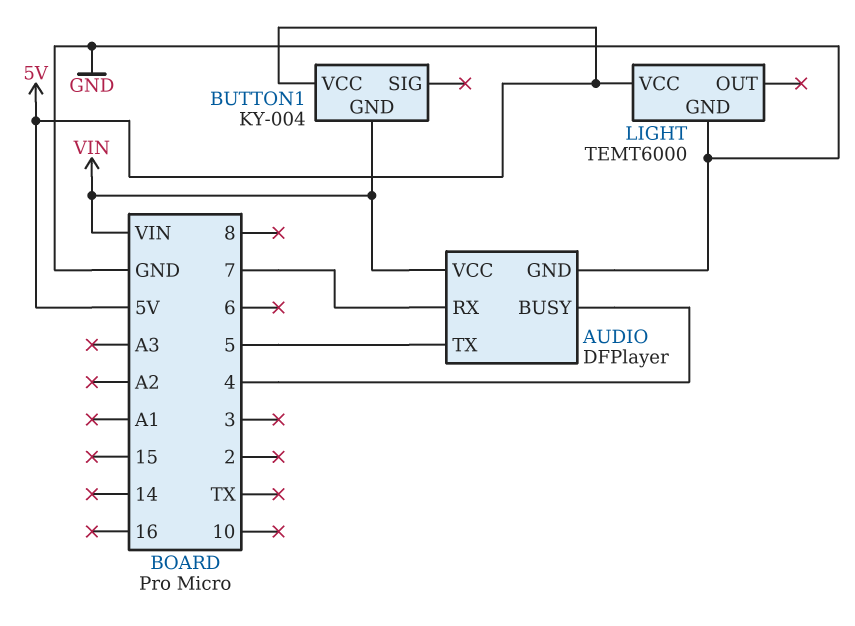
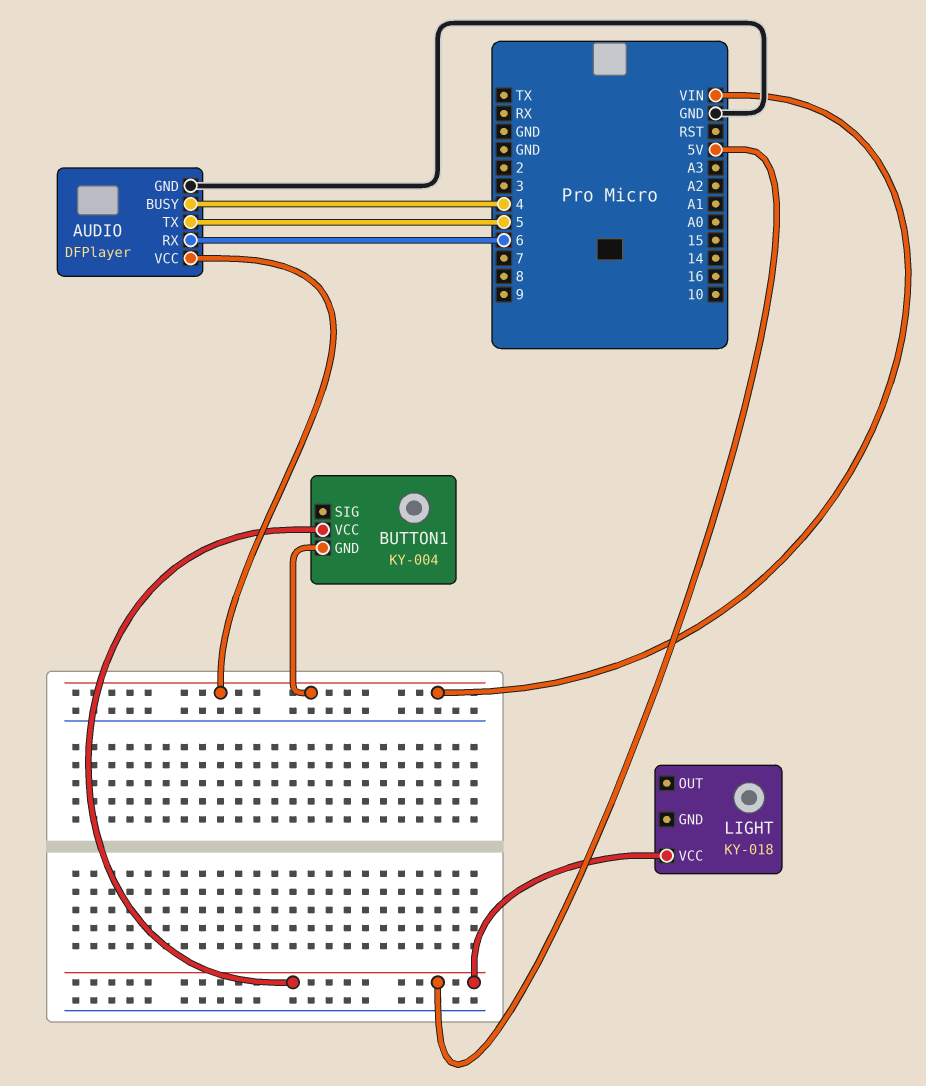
AUDIO pin RX: 7 -> 6
LIGHT: TEMT6000 -> KY-018
LIGHT pin GND: GND -> none

